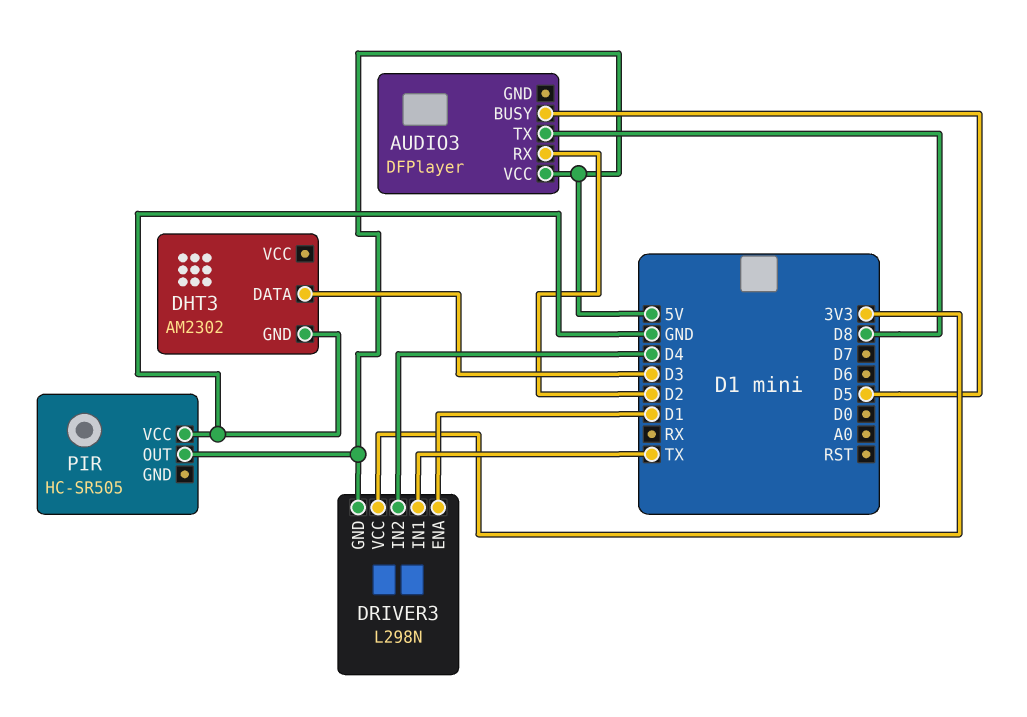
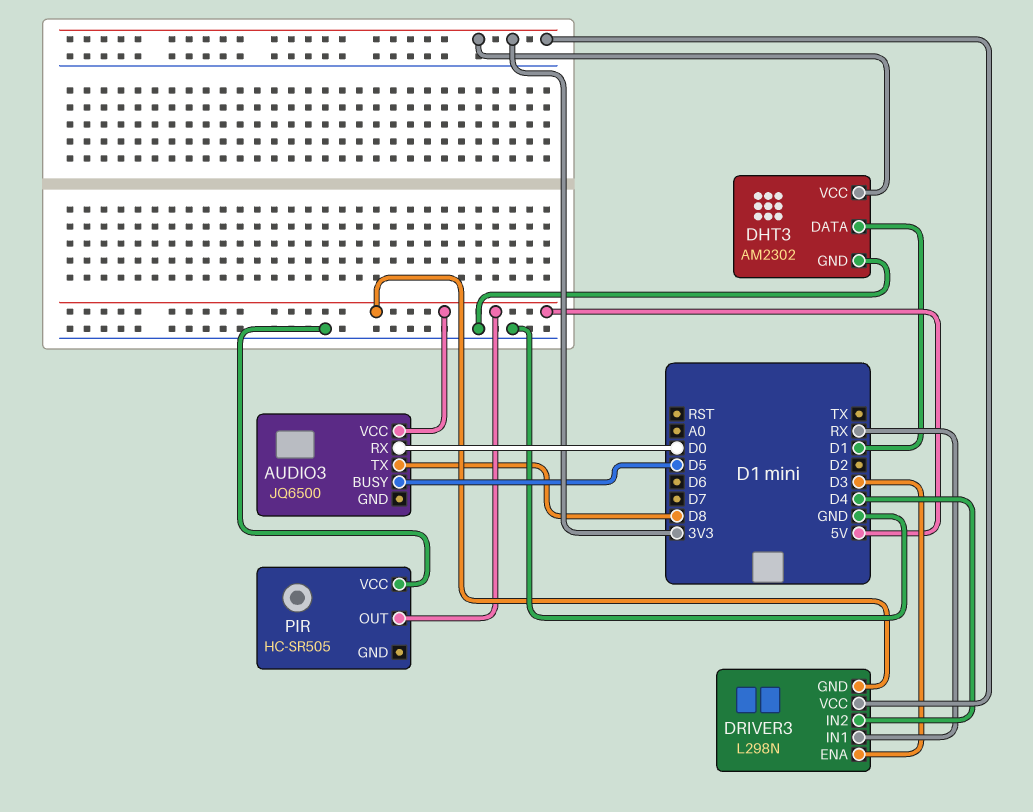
AUDIO3: DFPlayer -> JQ6500
AUDIO3 pin RX: D2 -> D0
DHT3 pin DATA: D3 -> D1
DHT3 pin VCC: none -> 3V3
DRIVER3 pin ENA: D1 -> D3
DRIVER3 pin IN1: TX -> RX

